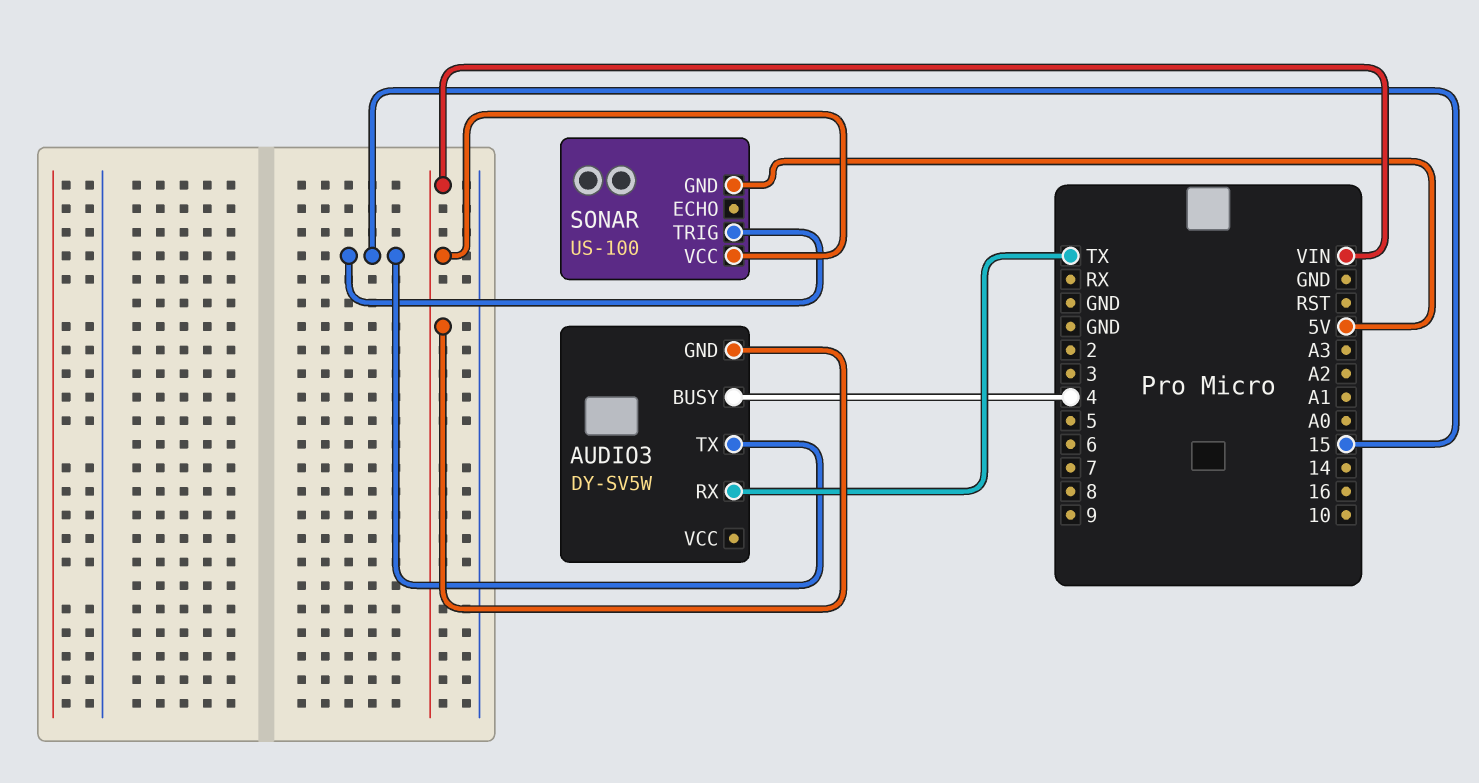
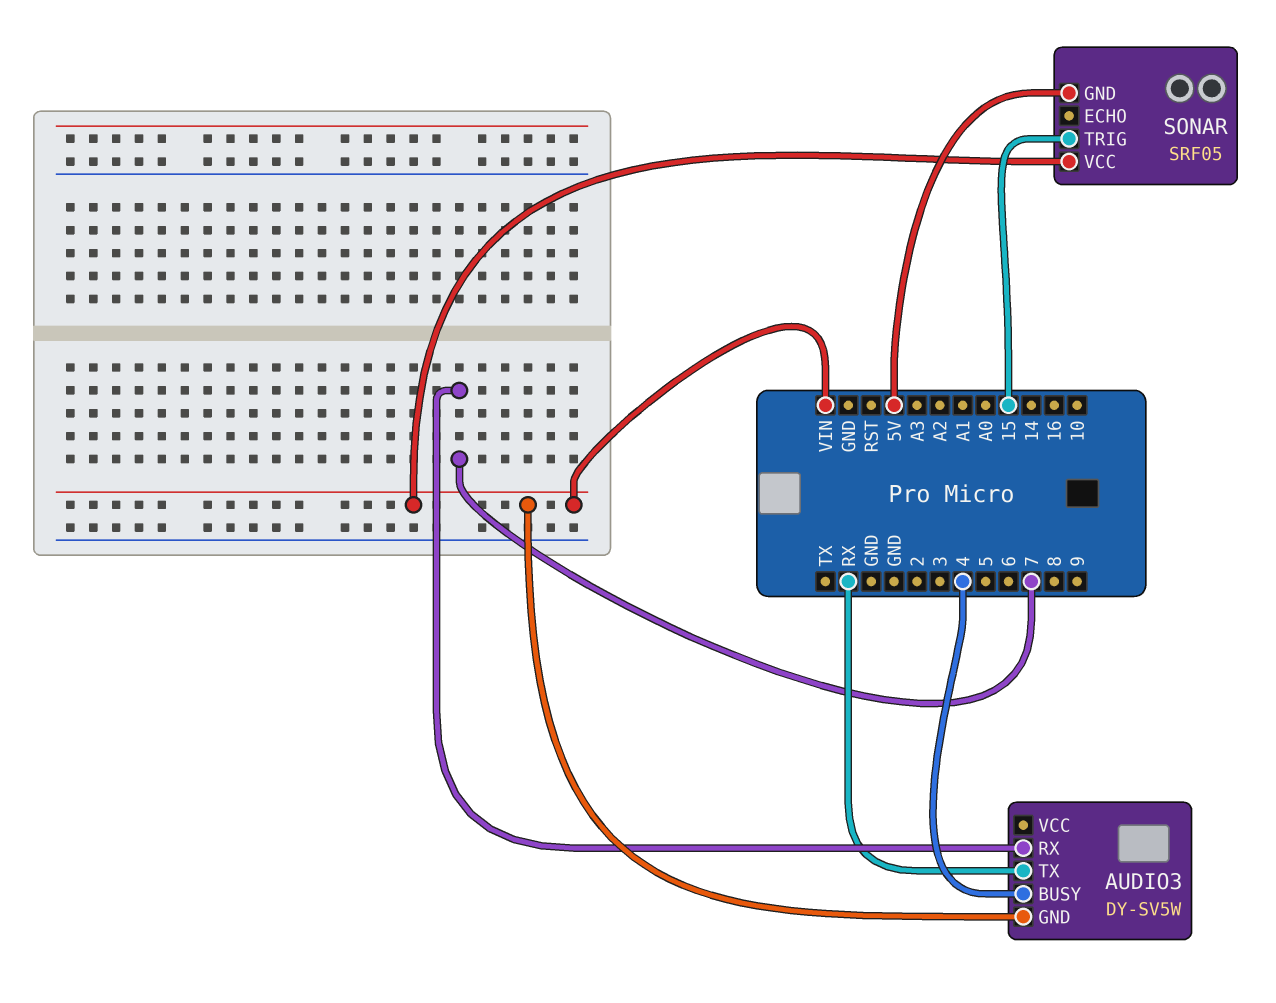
AUDIO3 pin RX: TX -> 7
AUDIO3 pin TX: 15 -> RX
SONAR: US-100 -> SRF05

